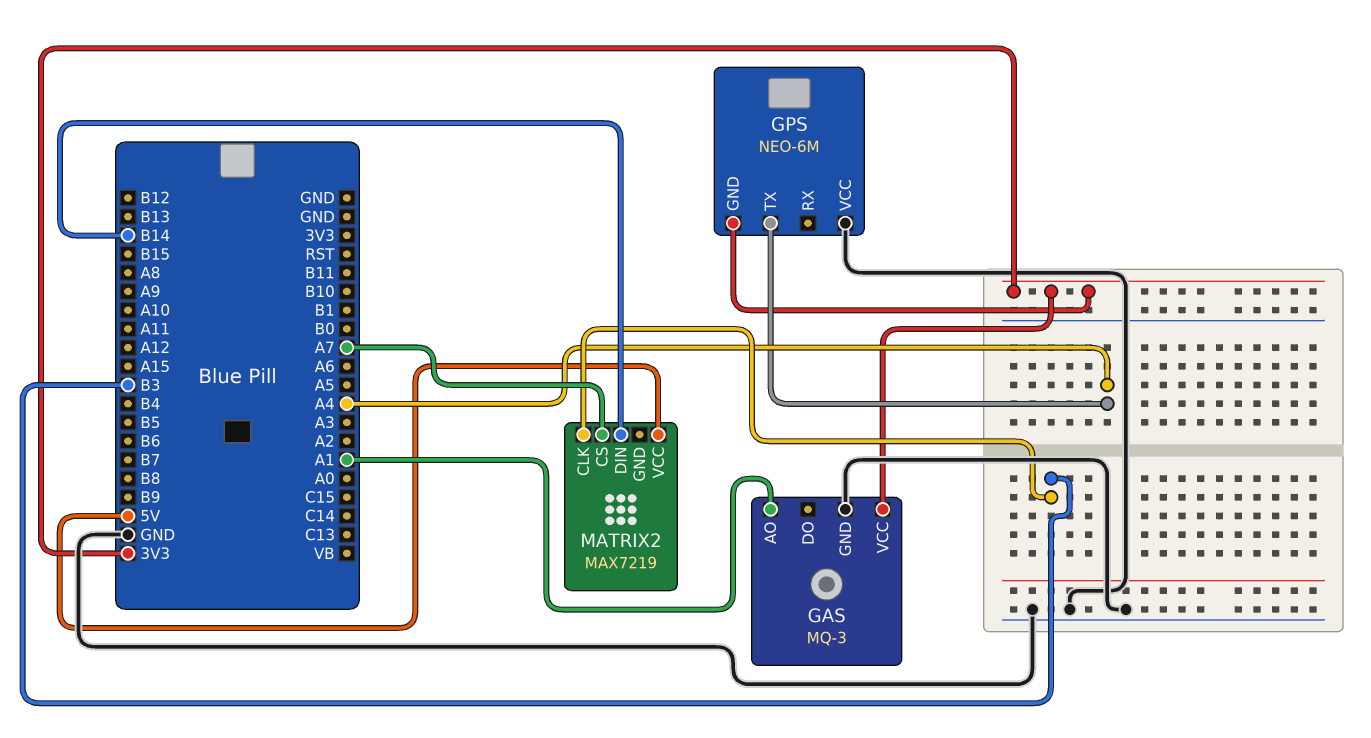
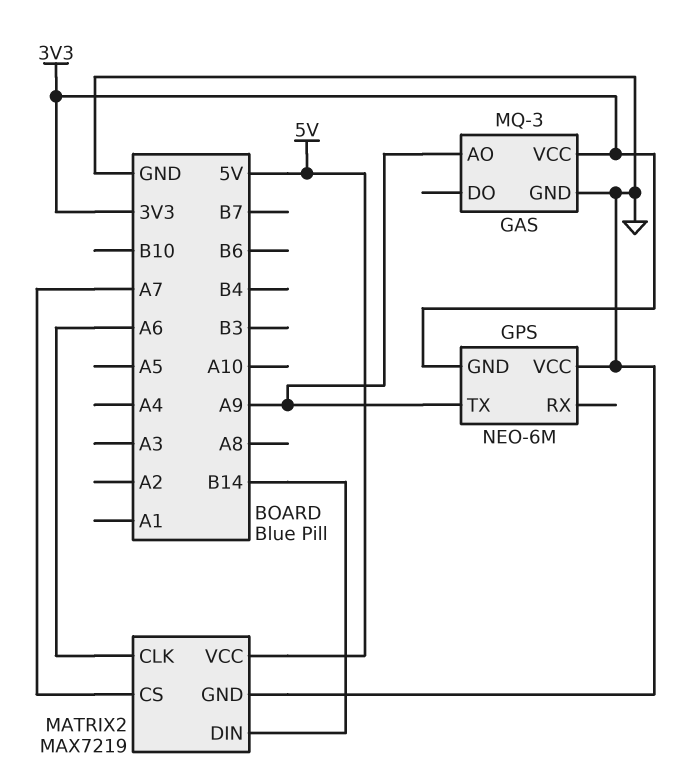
GAS pin AO: A1 -> A9
GPS pin TX: A4 -> A9
MATRIX2 pin CLK: B3 -> A6
MATRIX2 pin GND: none -> GND

